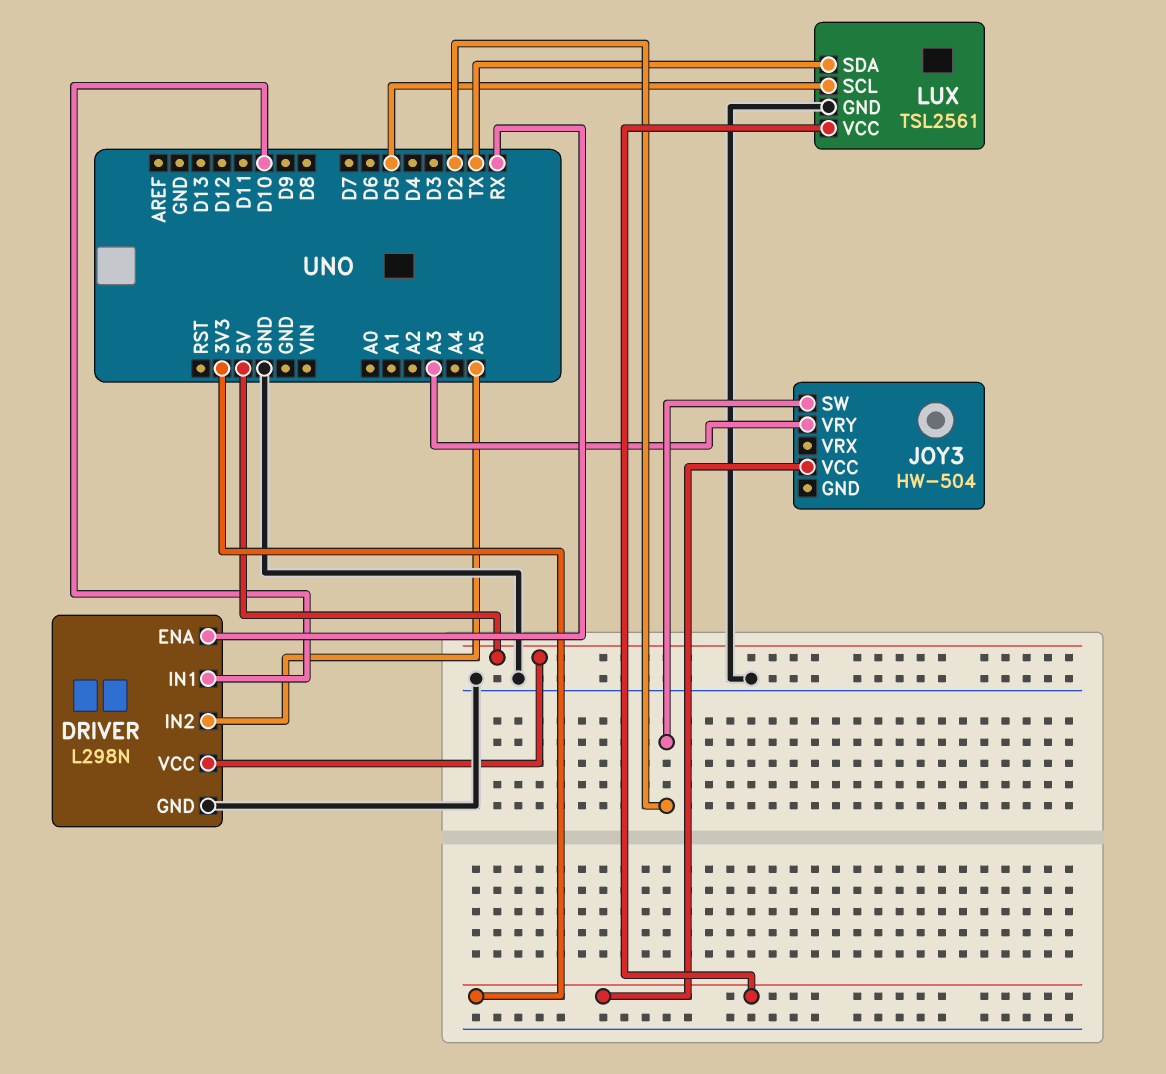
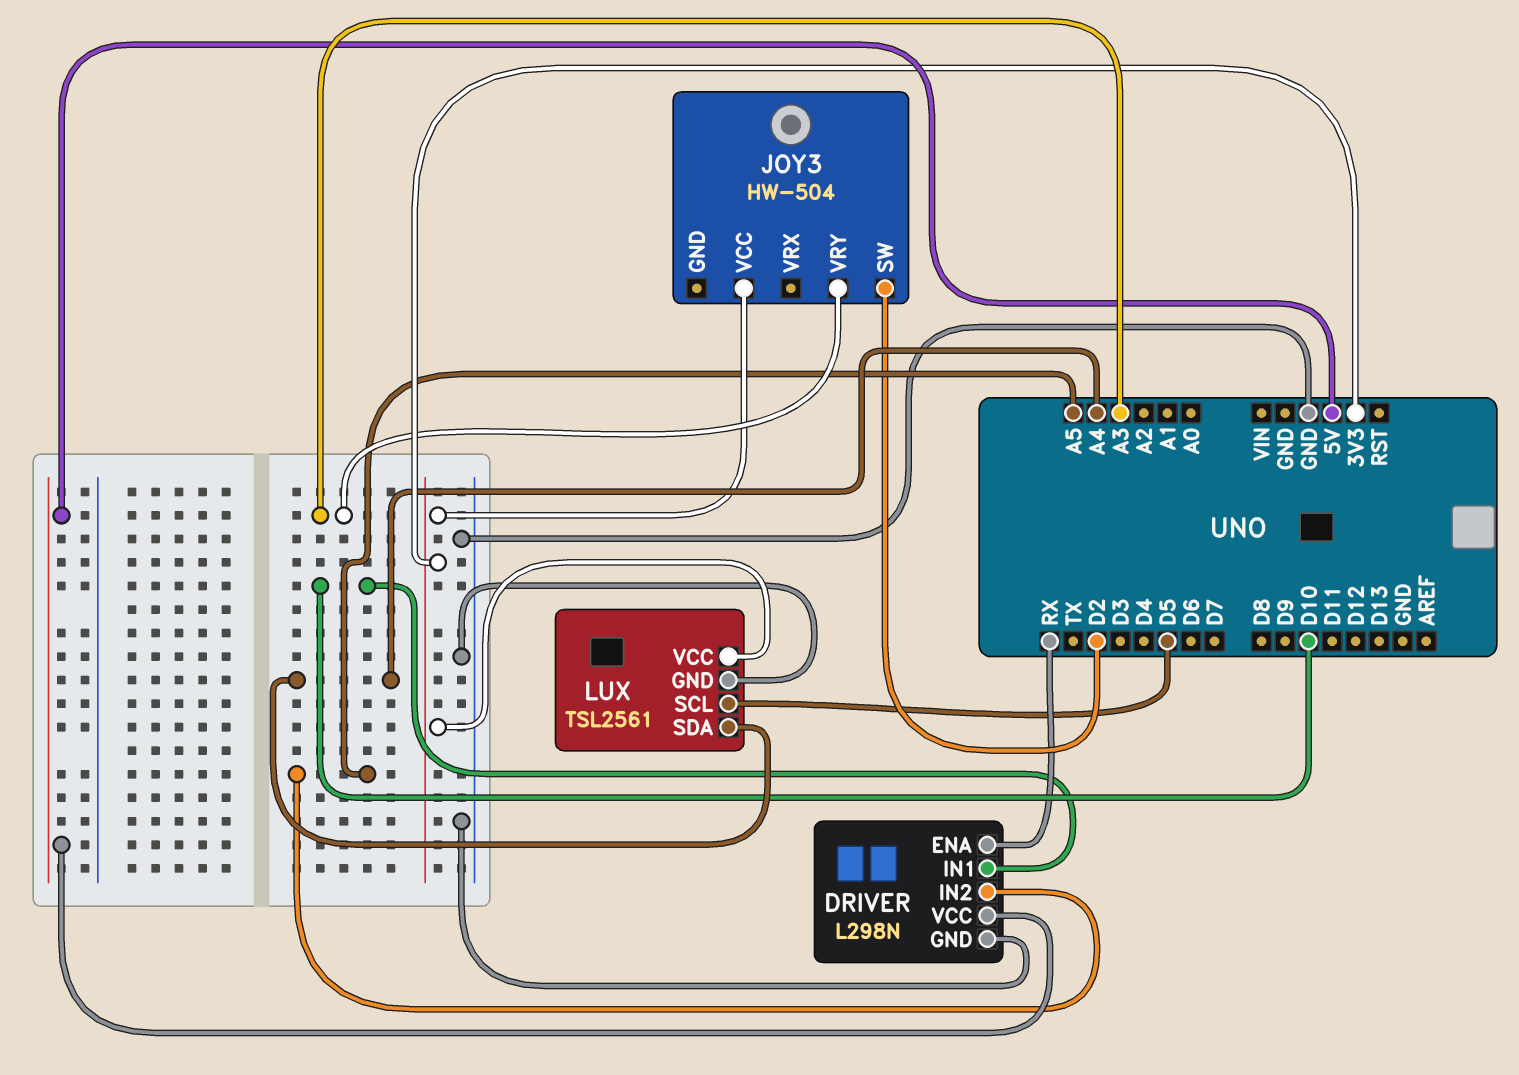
LUX pin SDA: TX -> A4

